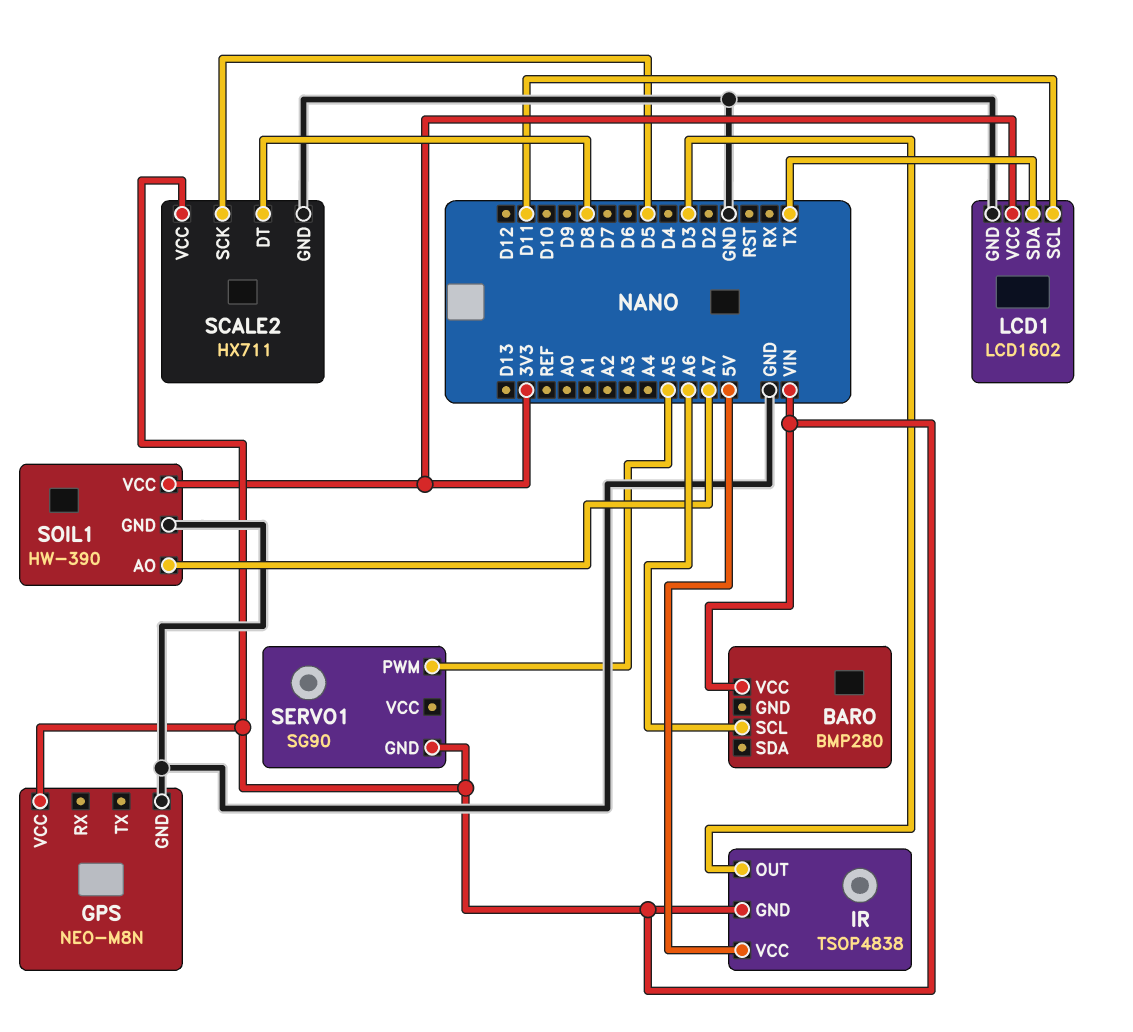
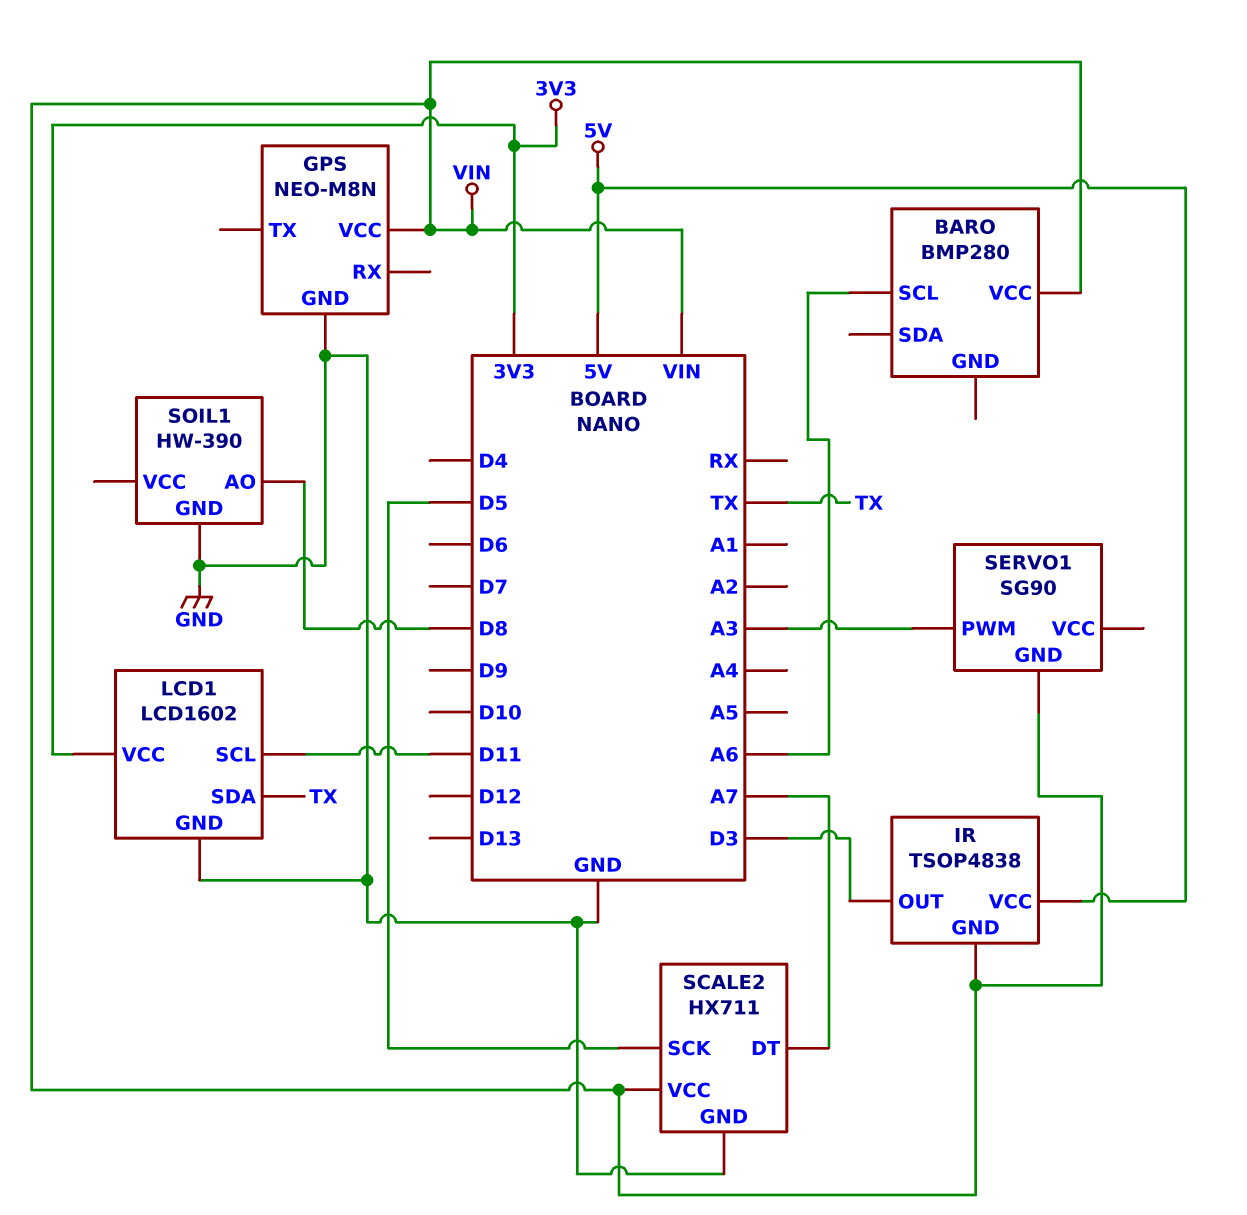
SCALE2 pin DT: D8 -> A7
SERVO1 pin PWM: A5 -> A3
SOIL1 pin AO: A7 -> D8
SOIL1 pin VCC: 3V3 -> none

